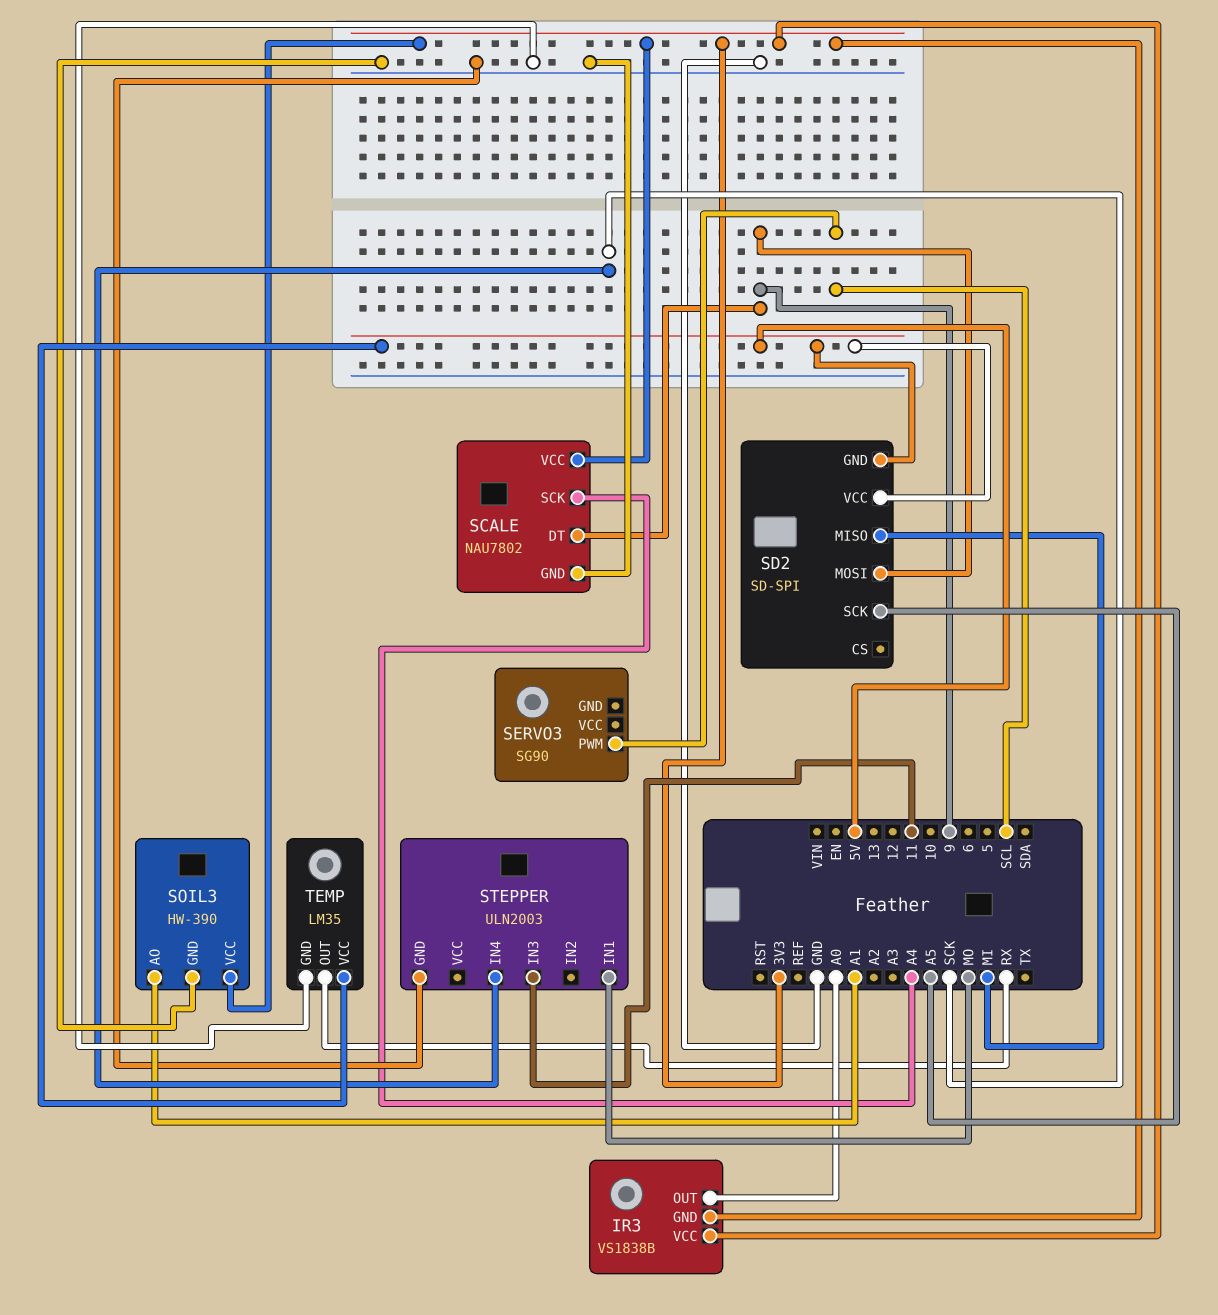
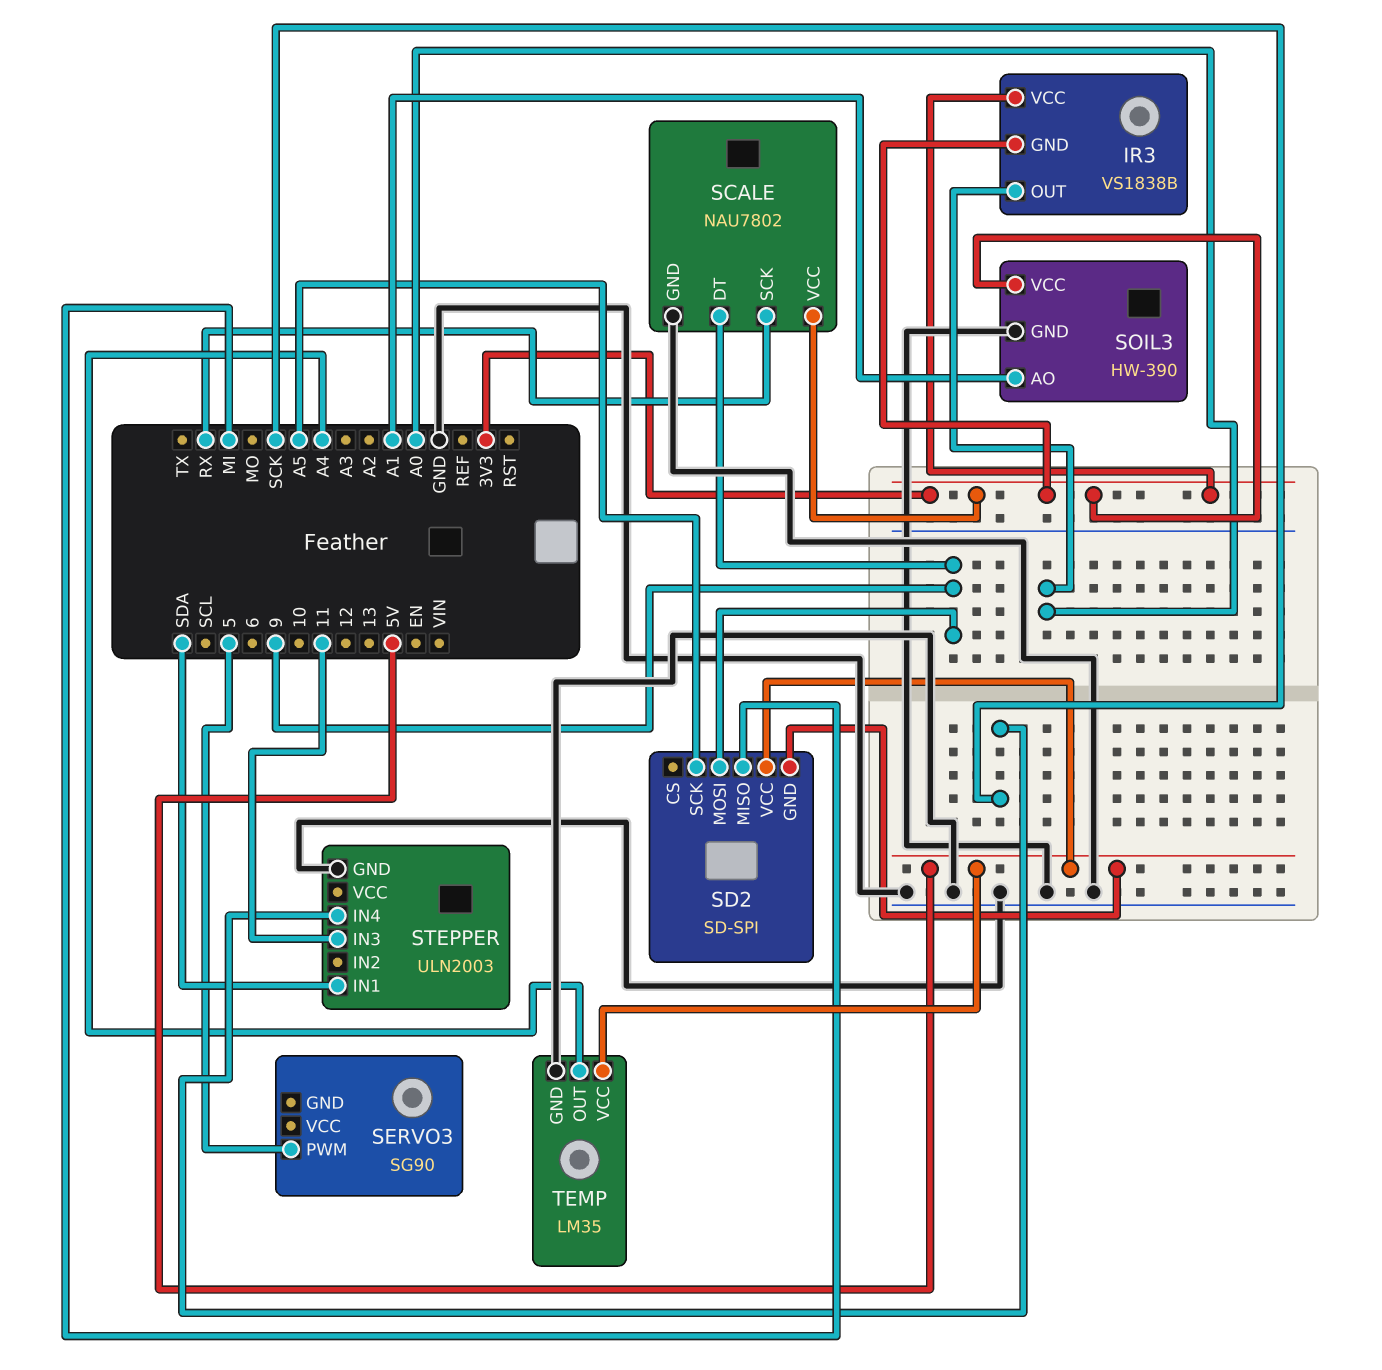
SCALE pin SCK: A4 -> RX
SERVO3 pin PWM: SCL -> 5
STEPPER pin IN1: MO -> SDA
TEMP pin OUT: RX -> A4

